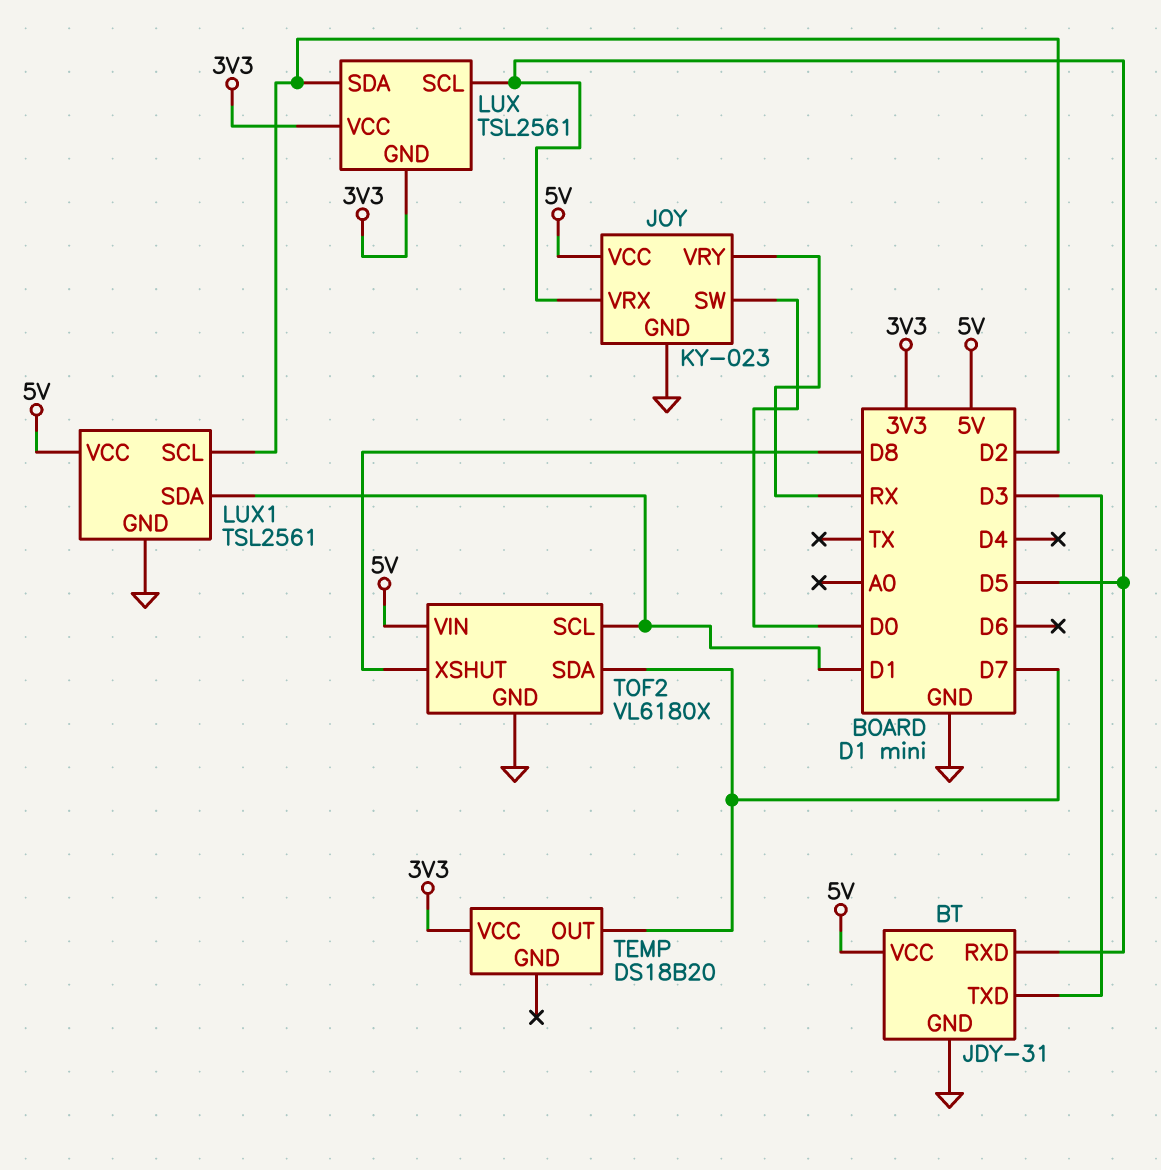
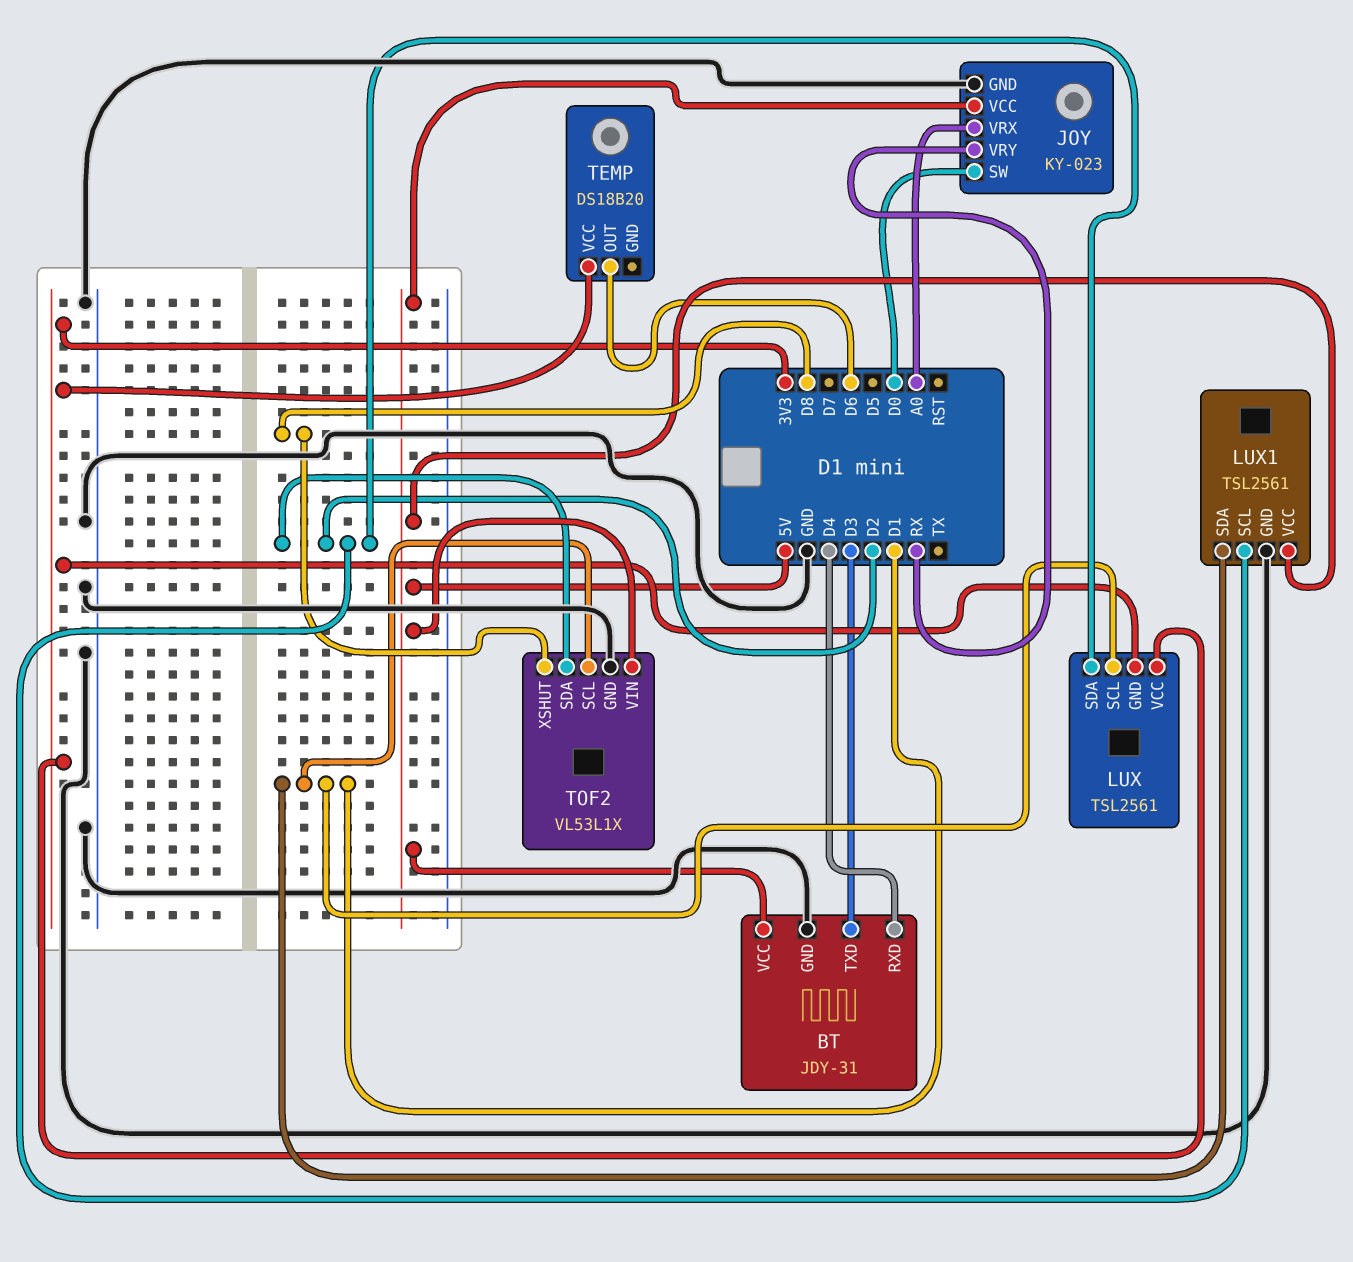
BT pin RXD: D5 -> D4
JOY pin VRX: D5 -> A0
LUX pin SCL: D5 -> D1
TEMP pin OUT: D7 -> D6
TOF2: VL6180X -> VL53L1X
TOF2 pin SDA: D7 -> D2

